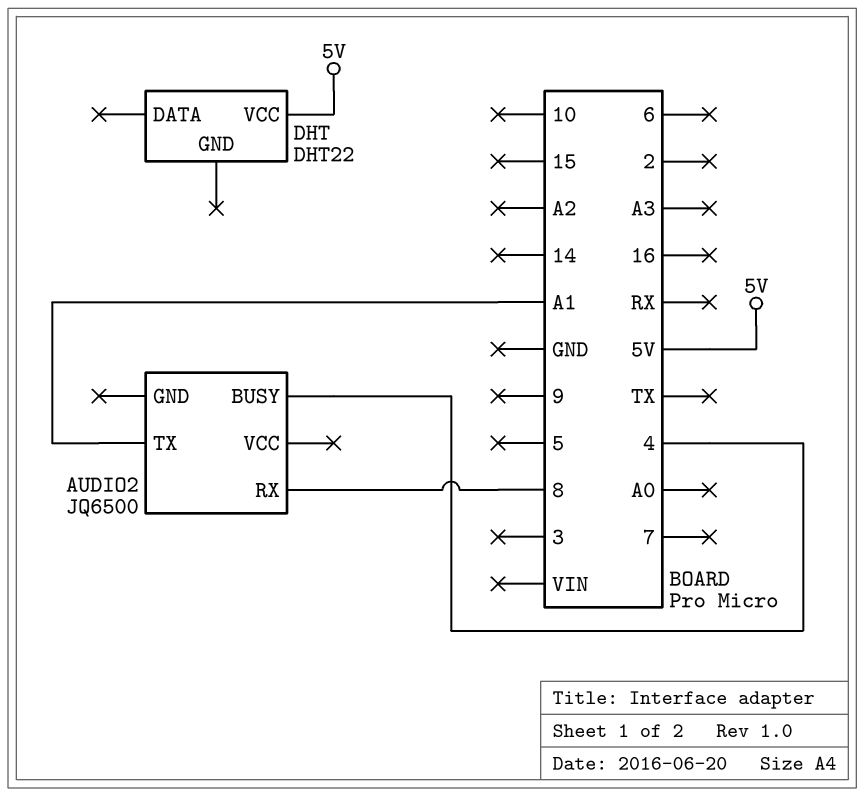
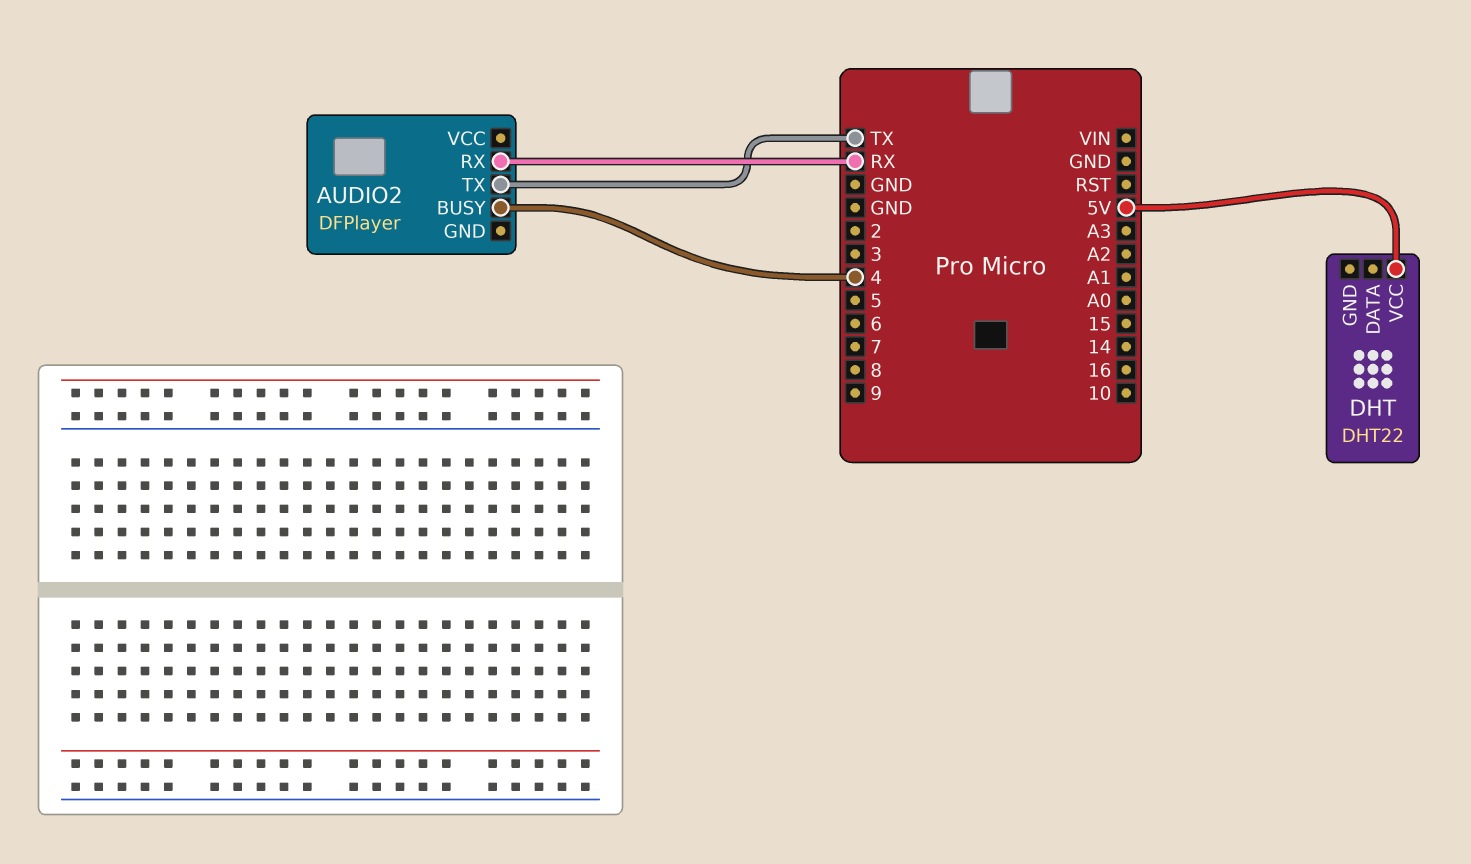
AUDIO2: JQ6500 -> DFPlayer
AUDIO2 pin RX: 8 -> RX
AUDIO2 pin TX: A1 -> TX

